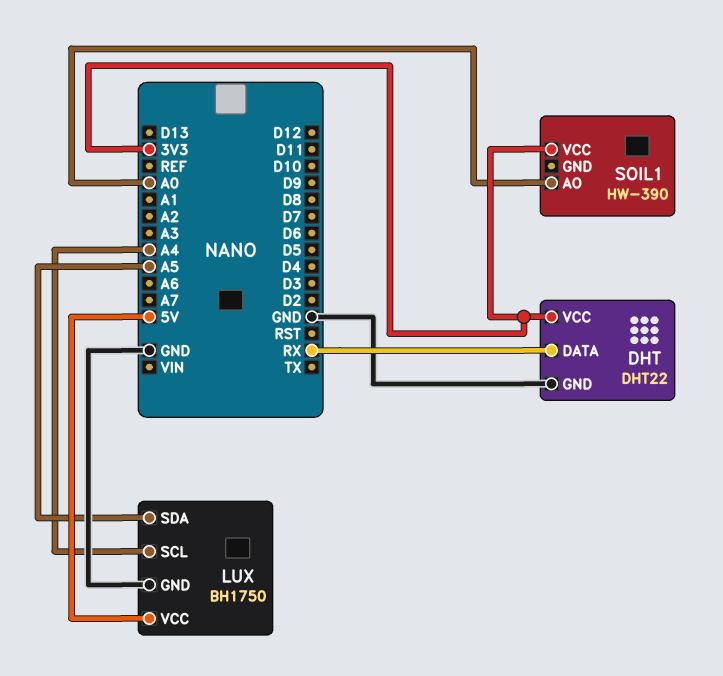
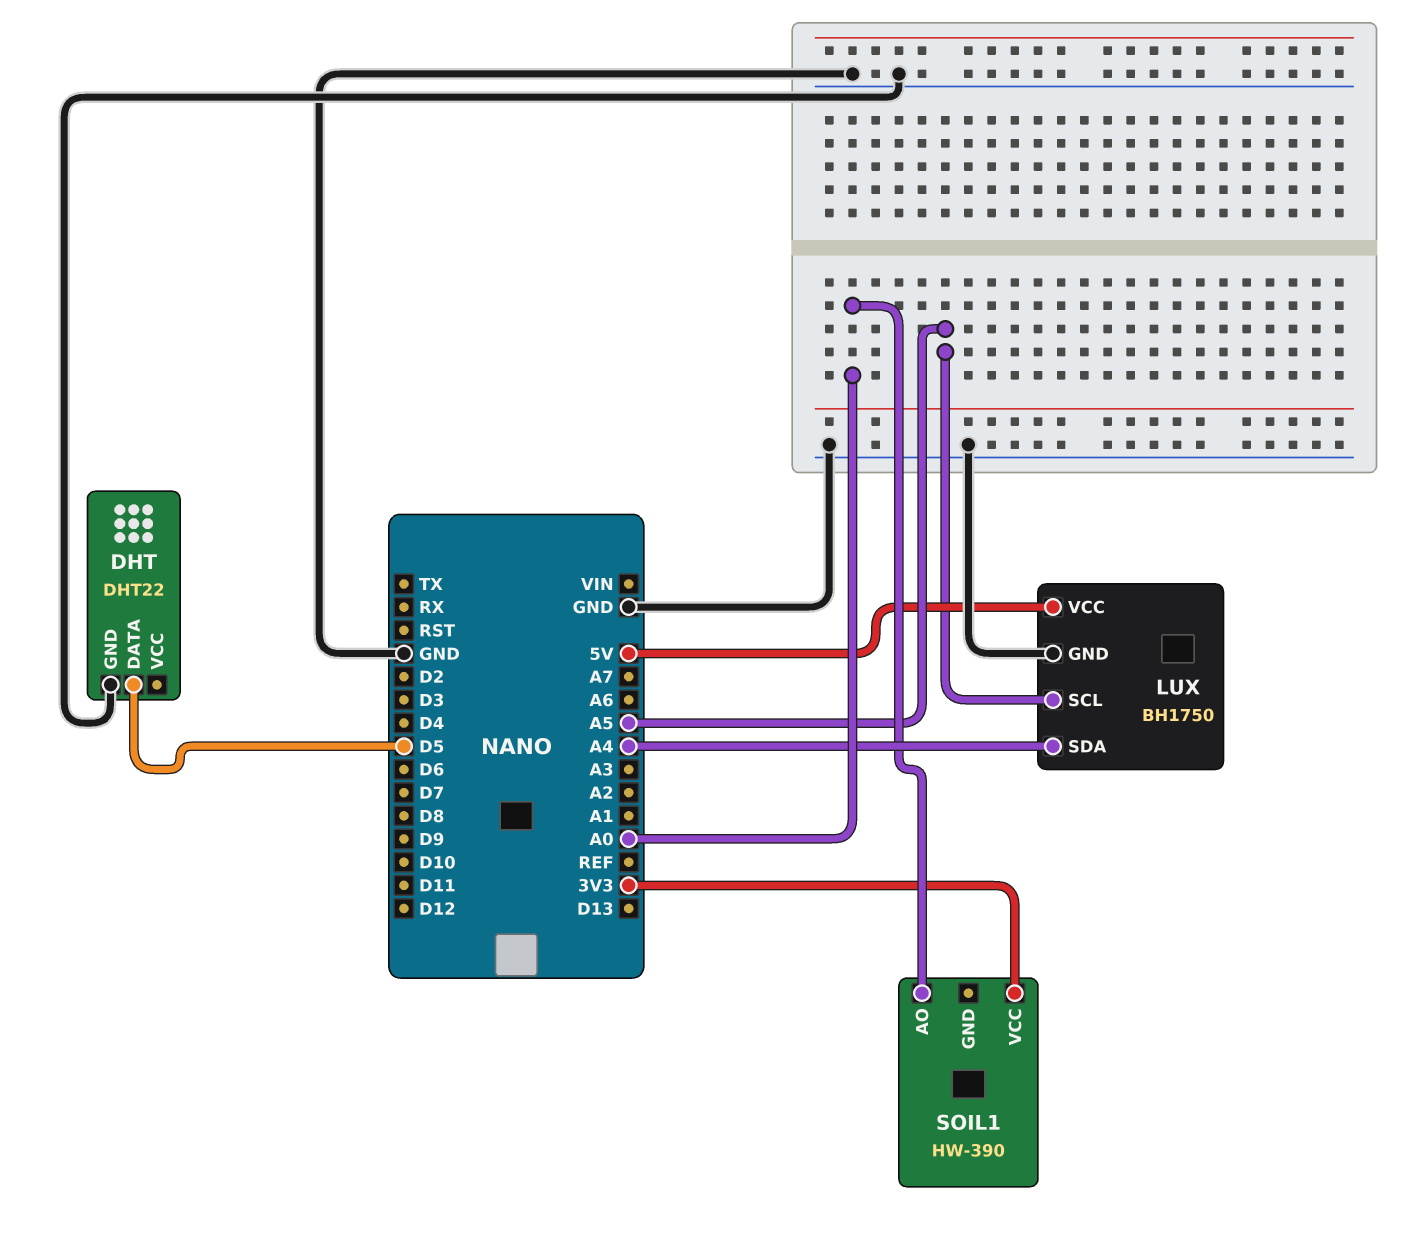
DHT pin DATA: RX -> D5
DHT pin VCC: 3V3 -> none
LUX pin SCL: A4 -> A5
LUX pin SDA: A5 -> A4

